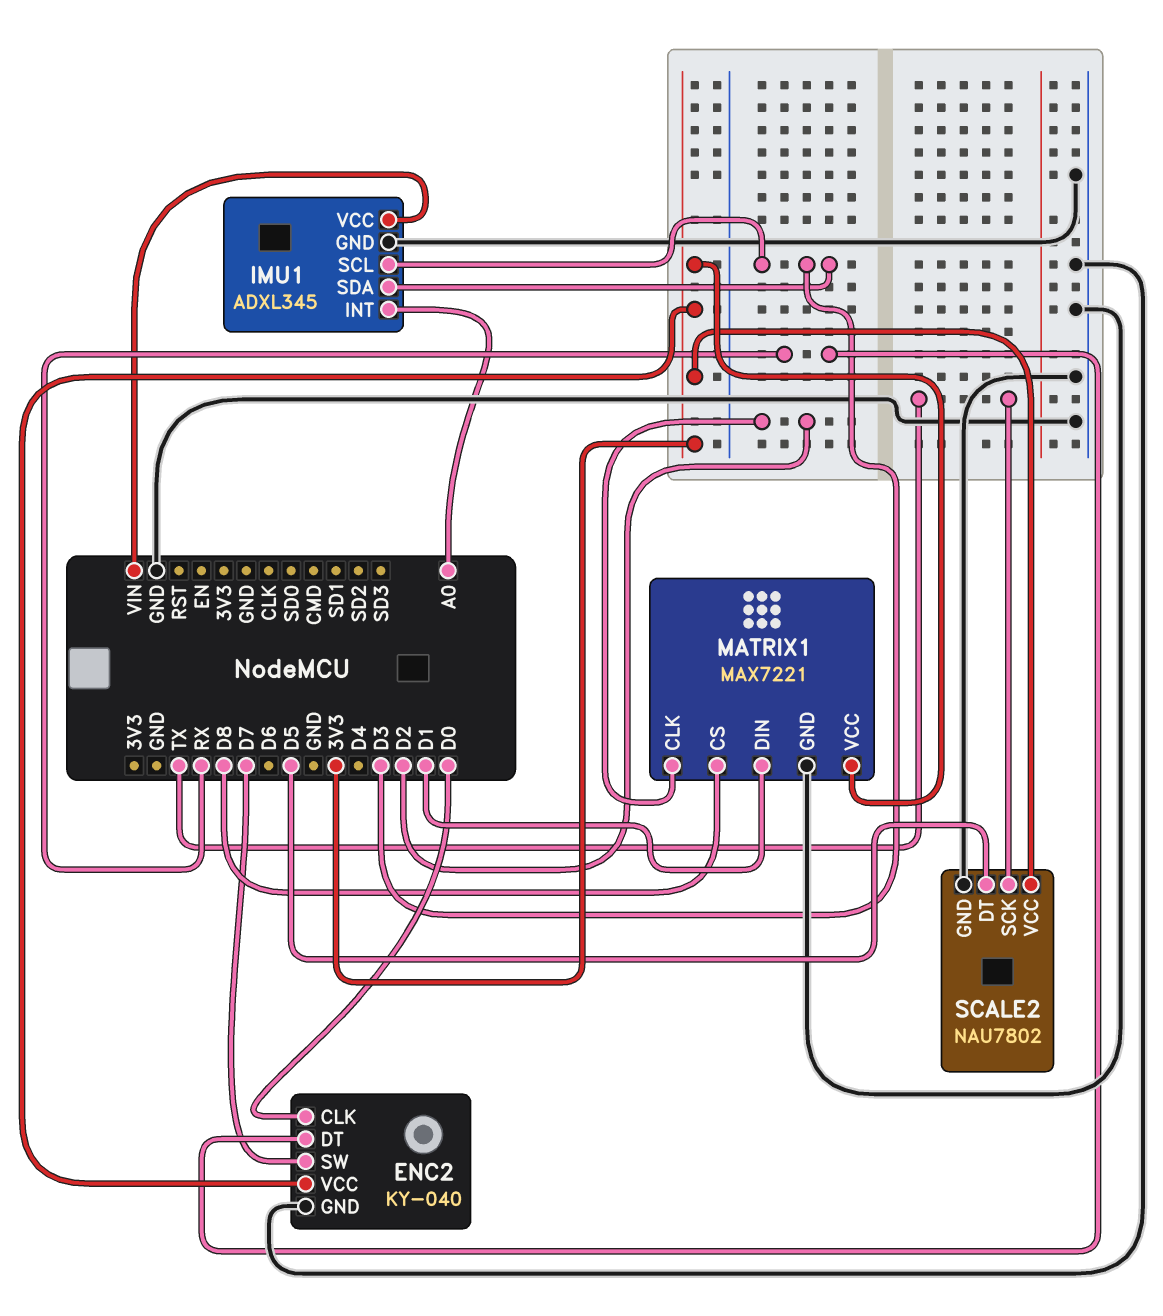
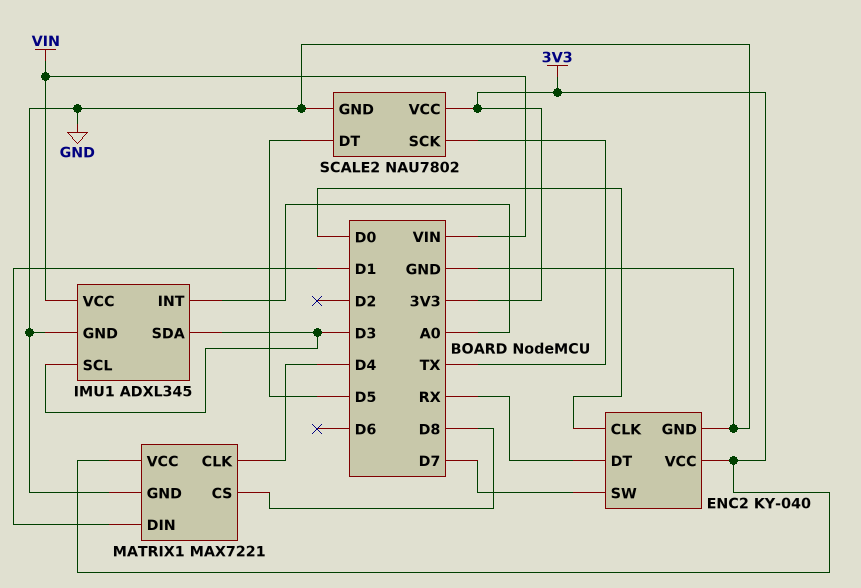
MATRIX1 pin CLK: D2 -> D4

